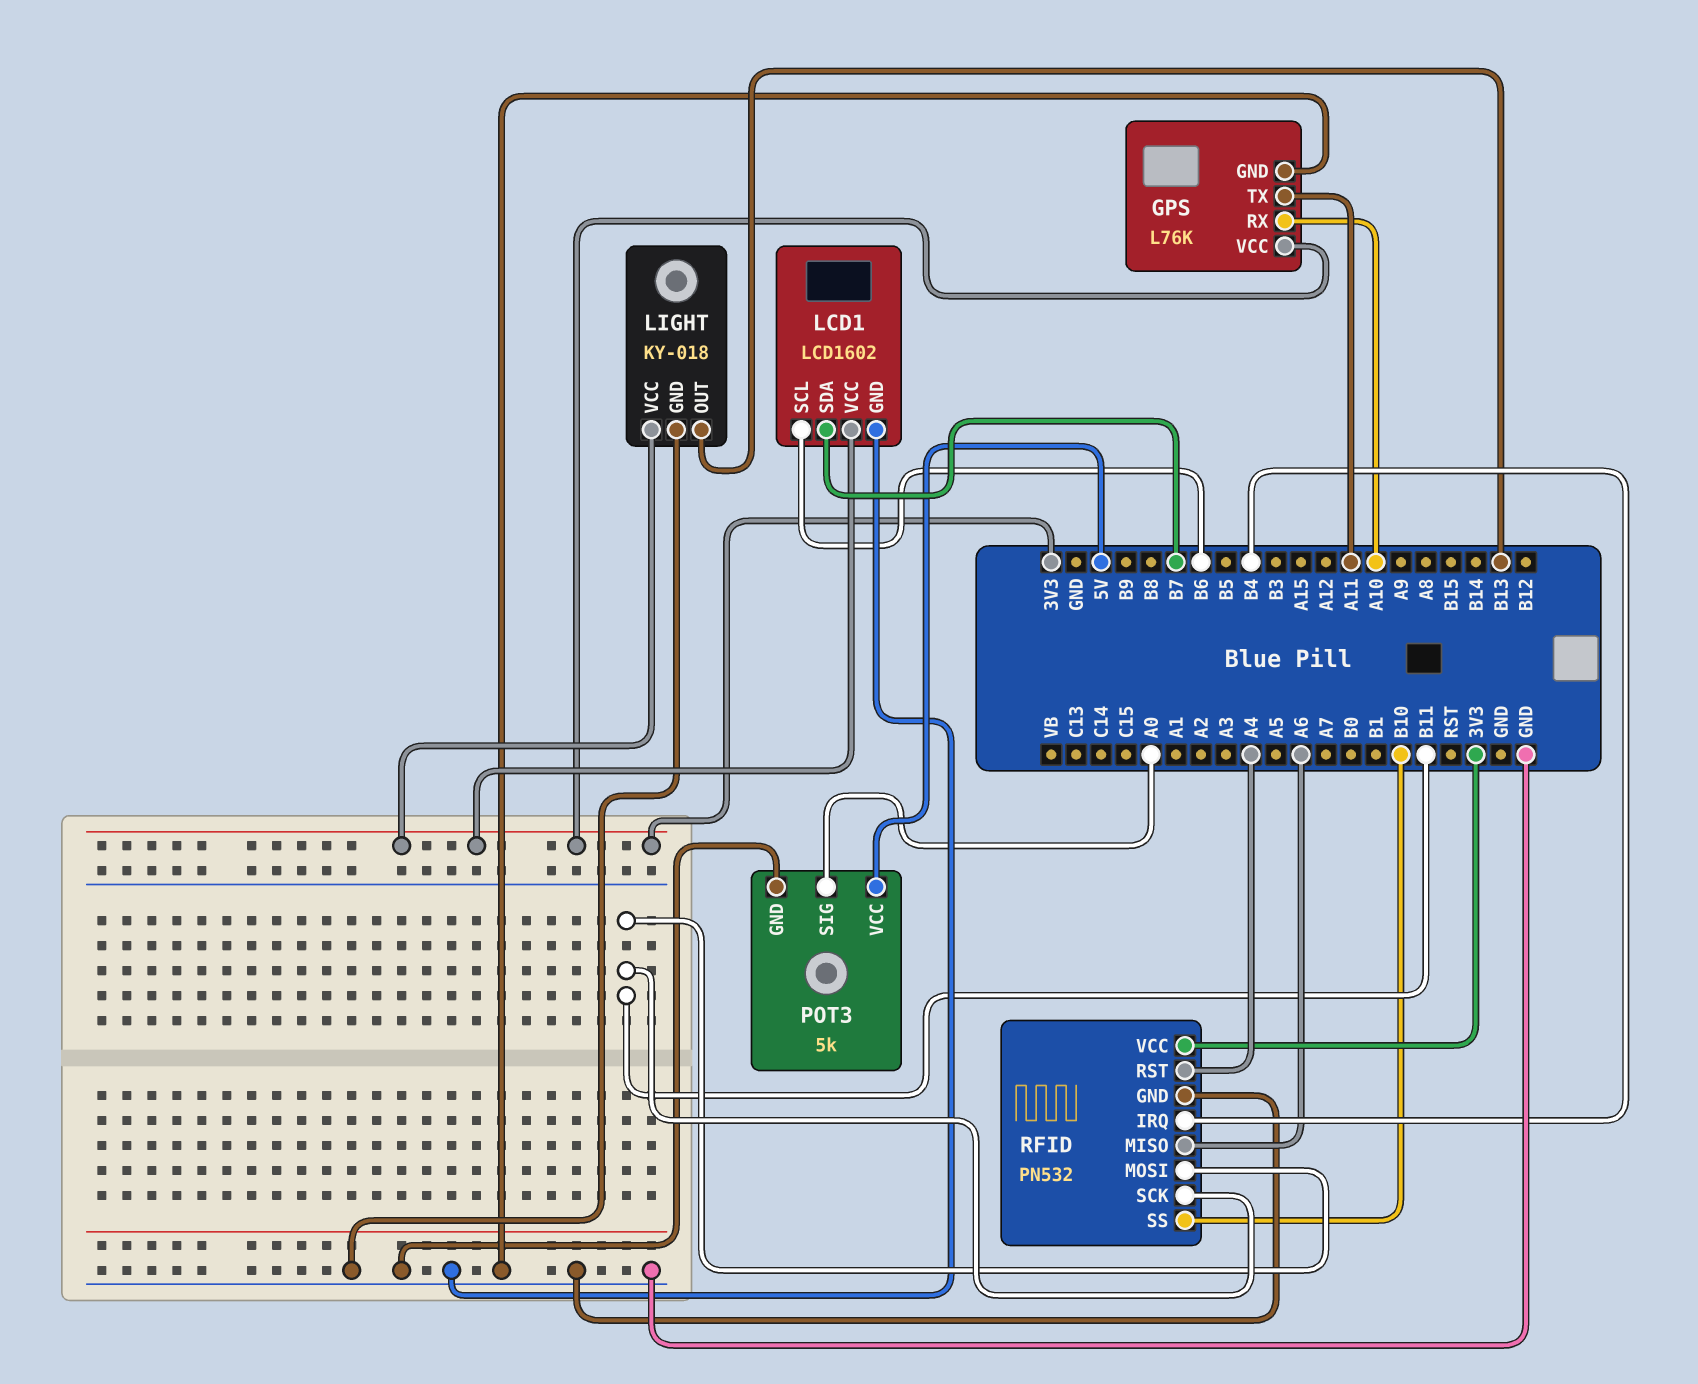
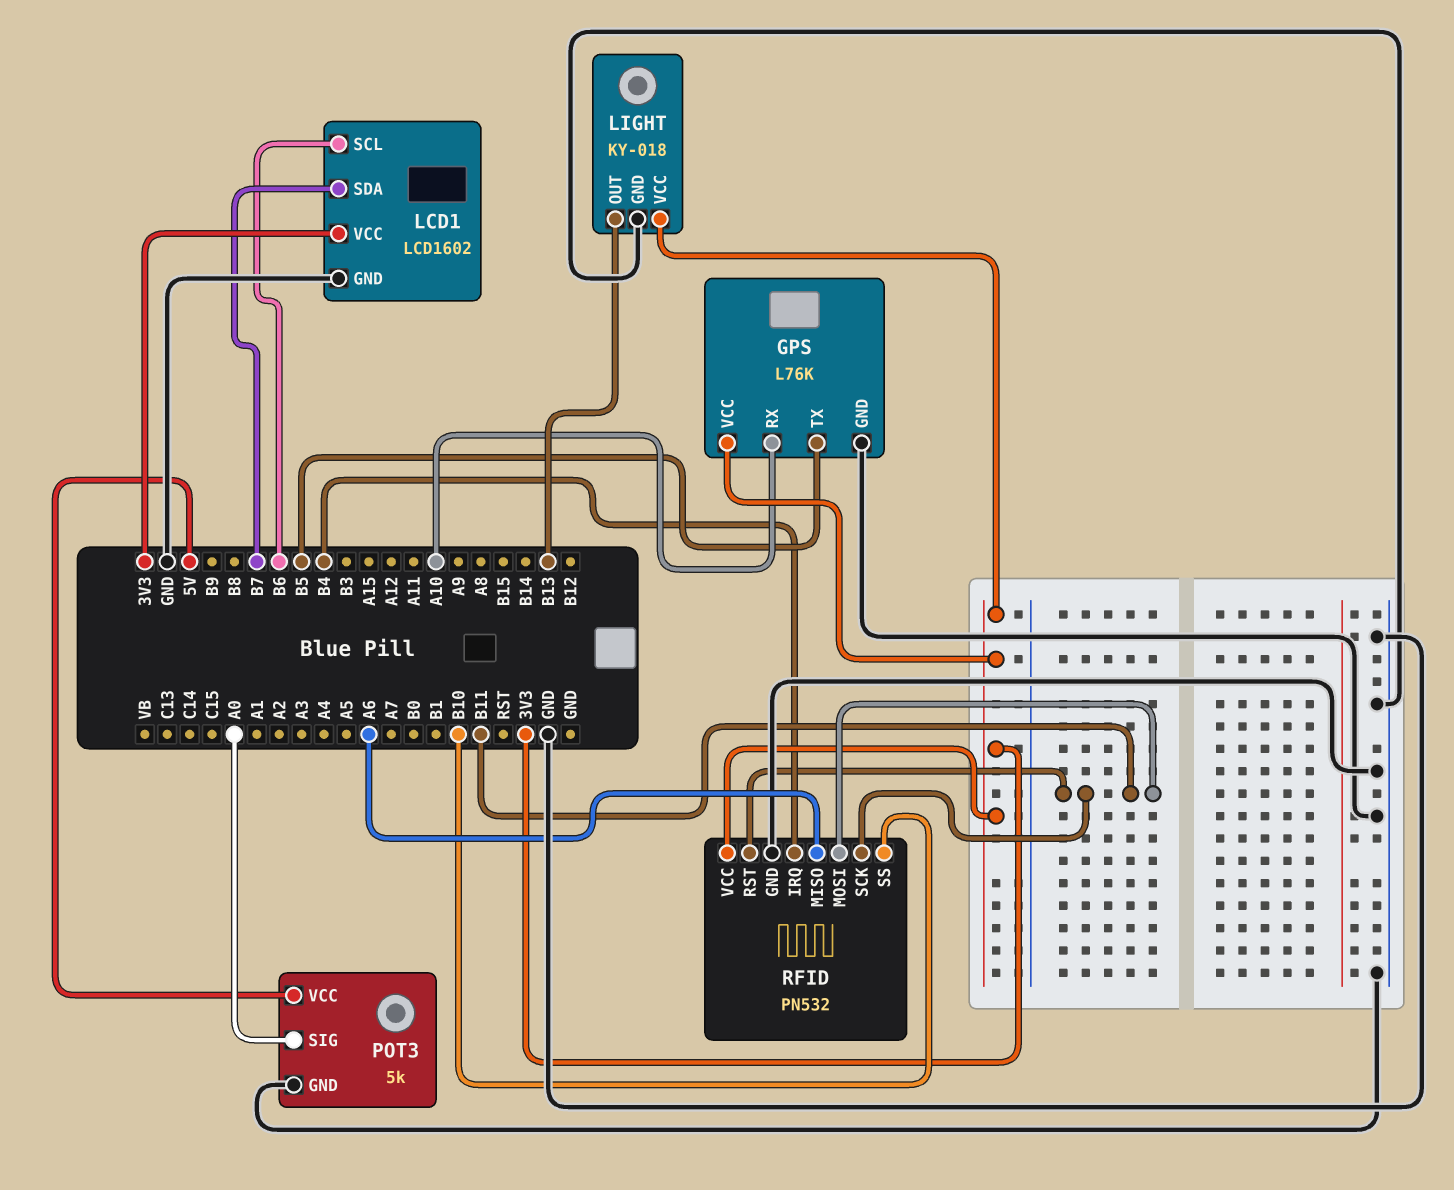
GPS pin TX: A11 -> B5
RFID pin RST: A4 -> B11

